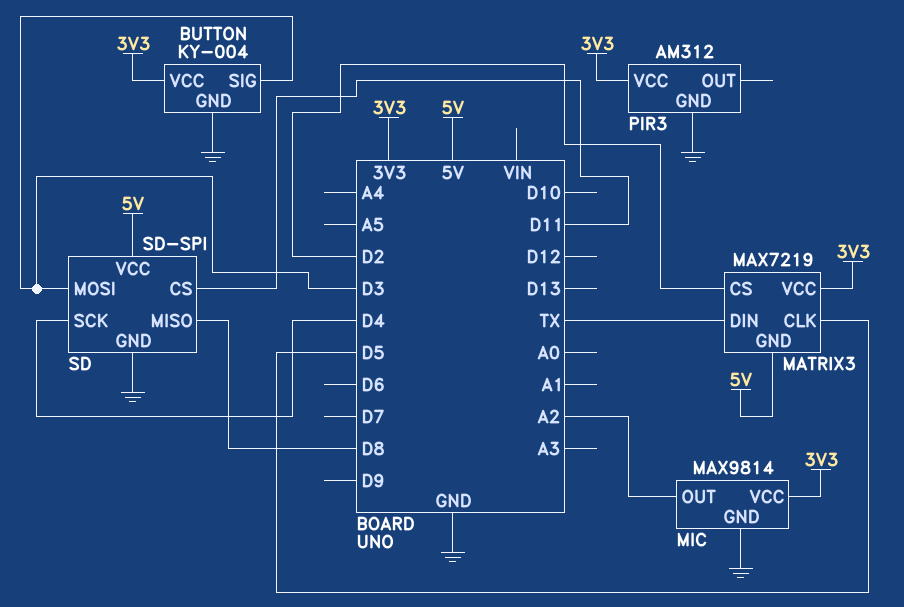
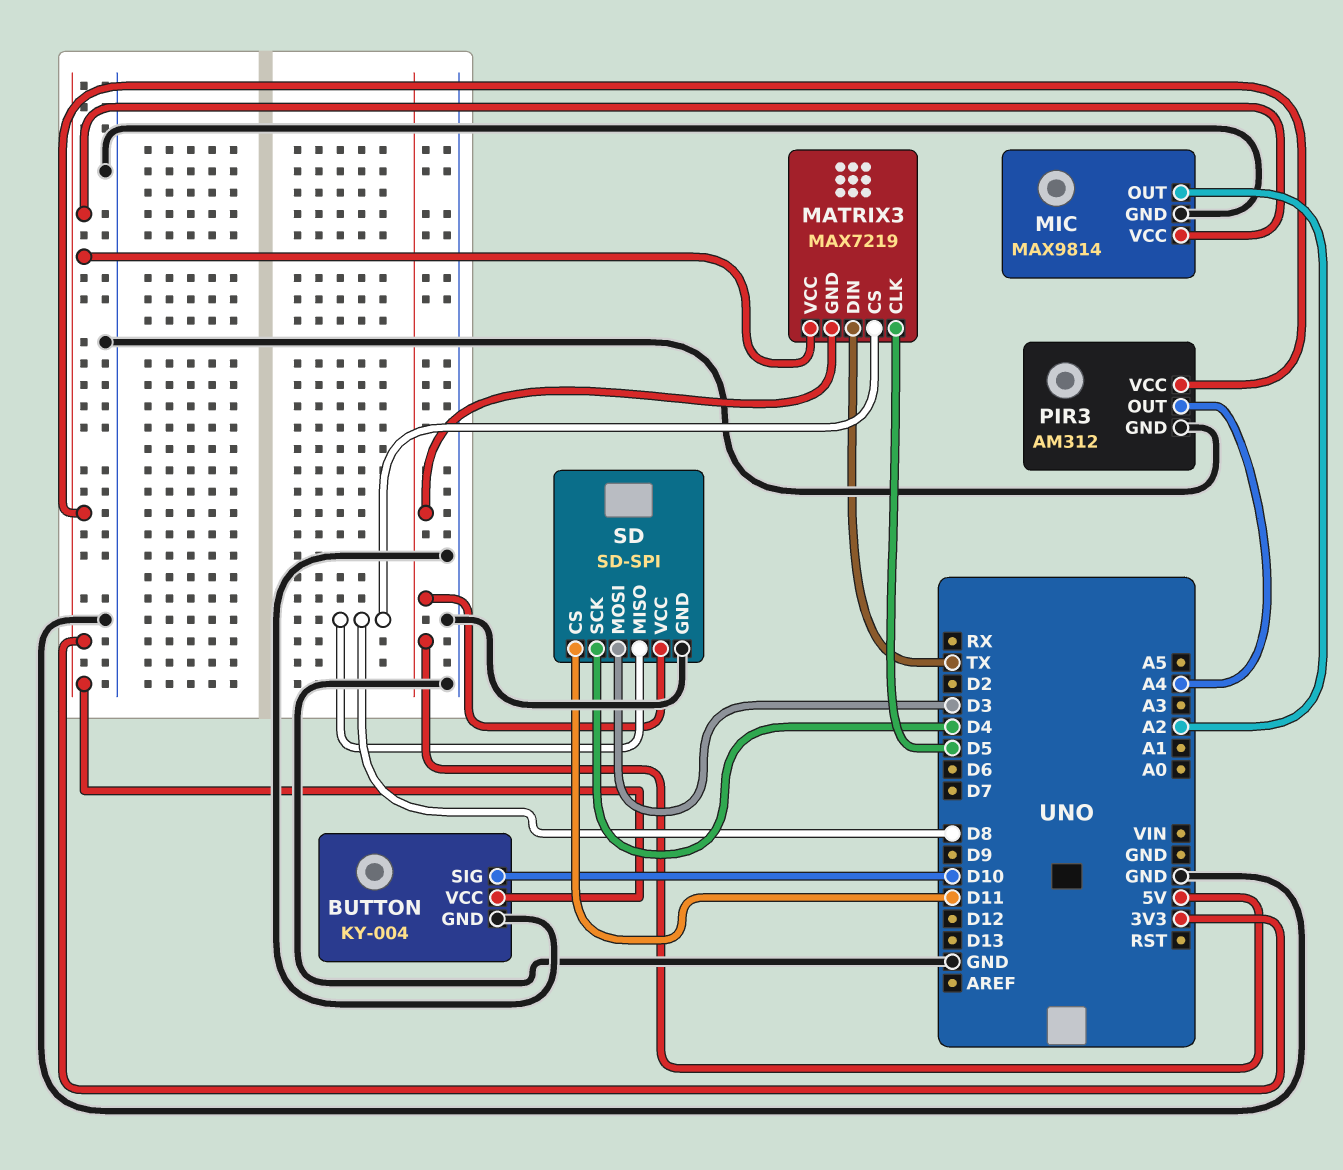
BUTTON pin SIG: D3 -> D10
MATRIX3 pin CS: D2 -> D8
PIR3 pin OUT: none -> A4

